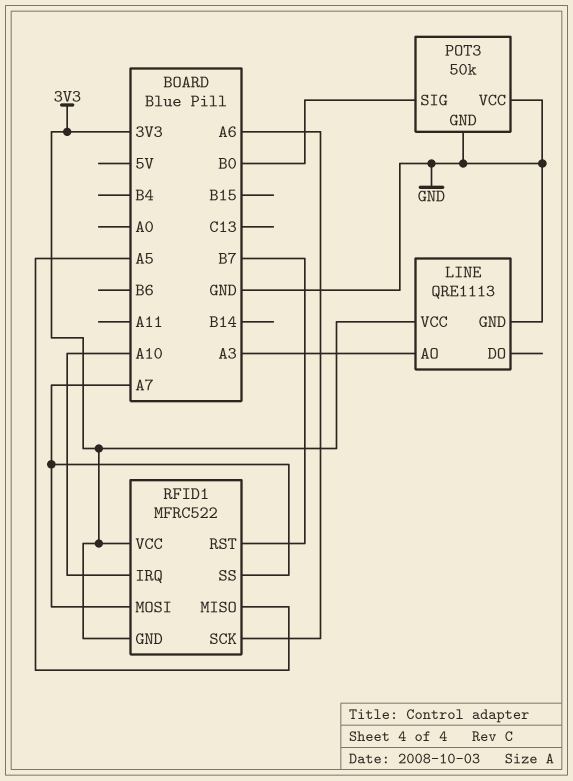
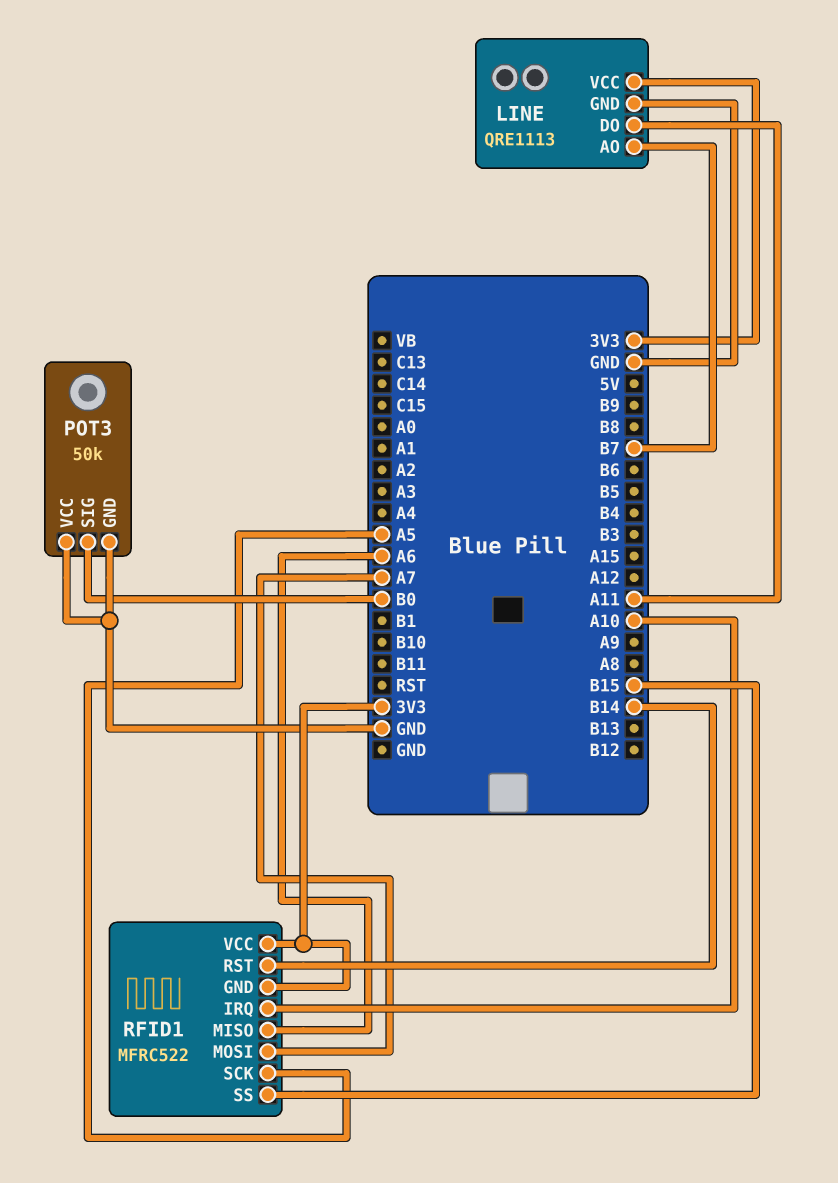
LINE pin AO: A3 -> B7
LINE pin DO: none -> A11
RFID1 pin MISO: A5 -> A6
RFID1 pin RST: B7 -> B14
RFID1 pin SCK: A6 -> A5
RFID1 pin SS: A7 -> B15

